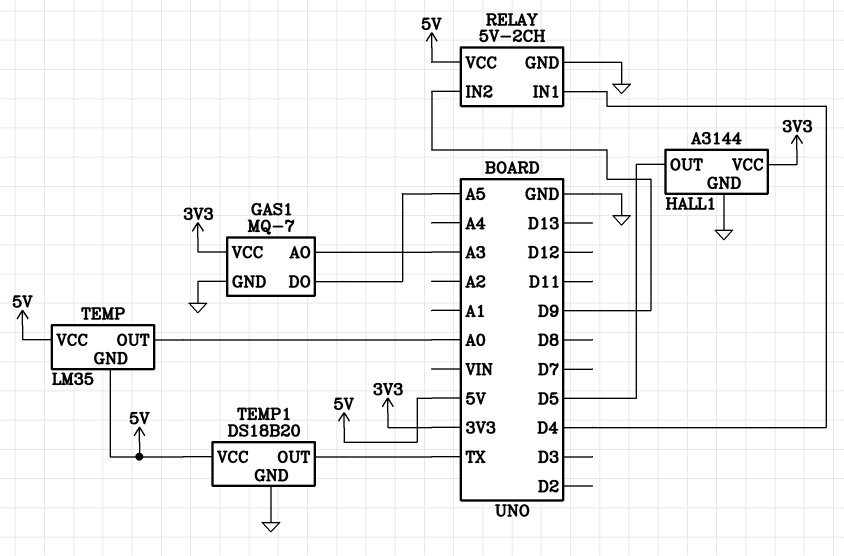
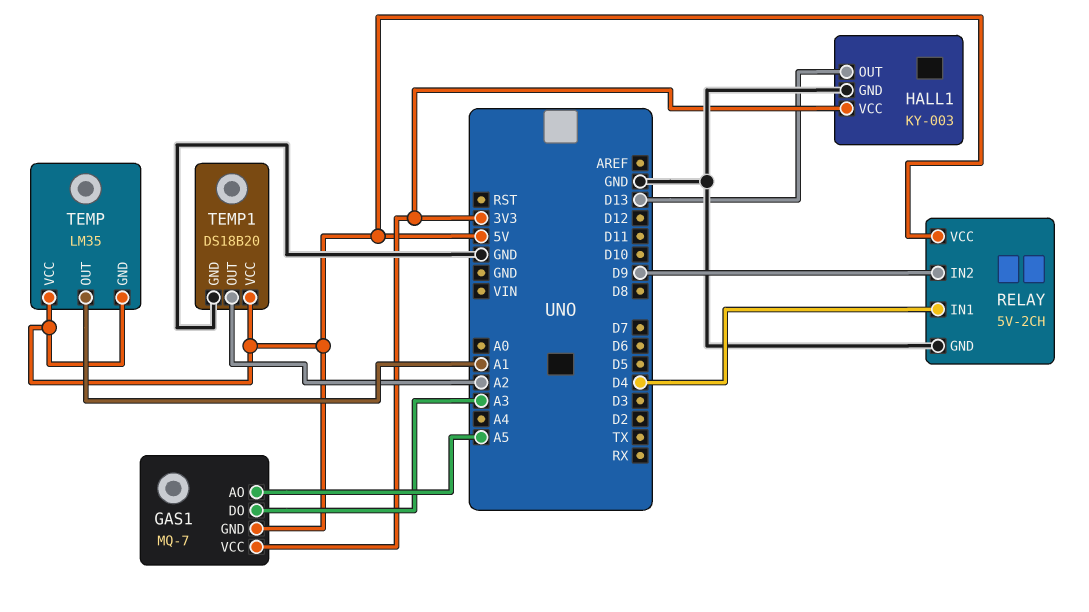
GAS1 pin AO: A3 -> A5
GAS1 pin DO: A5 -> A3
GAS1 pin GND: GND -> 5V
HALL1: A3144 -> KY-003
HALL1 pin OUT: D5 -> D13
TEMP pin OUT: A0 -> A1
TEMP1 pin OUT: TX -> A2

